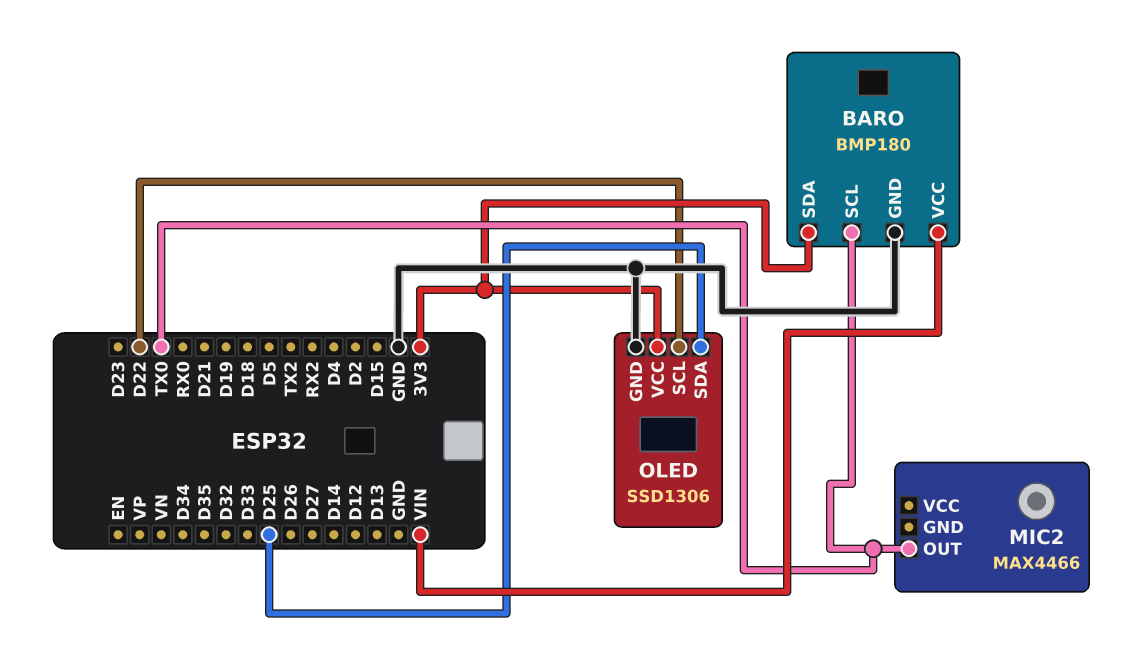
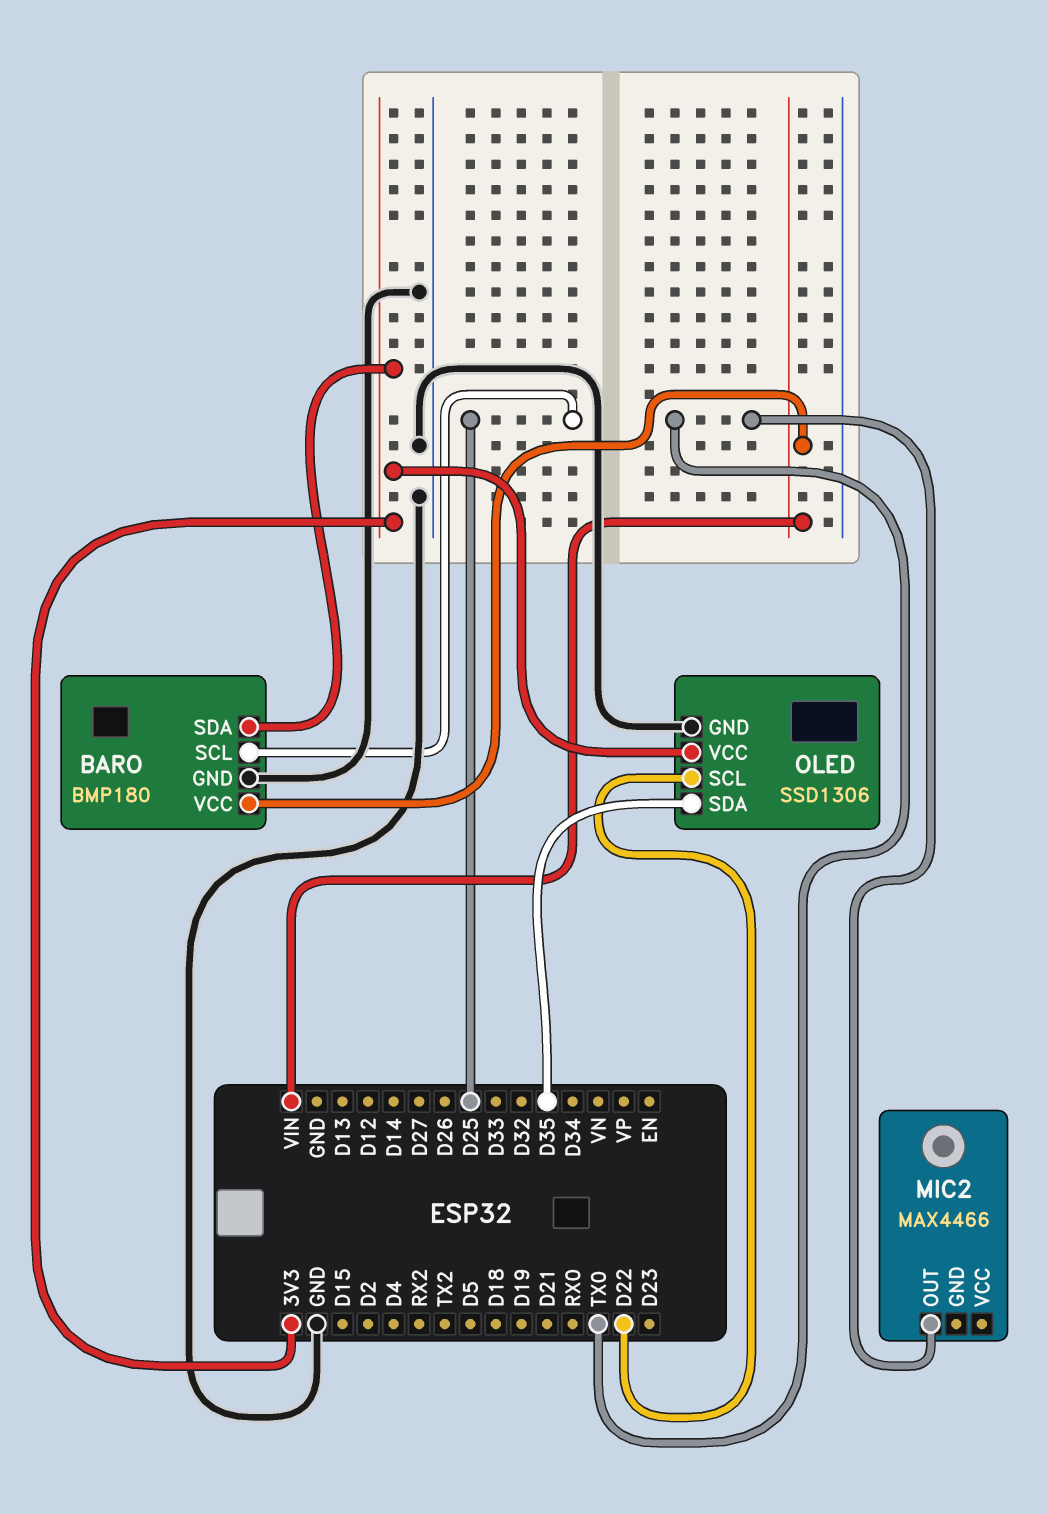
BARO pin SCL: TX0 -> D25
OLED pin SDA: D25 -> D35

